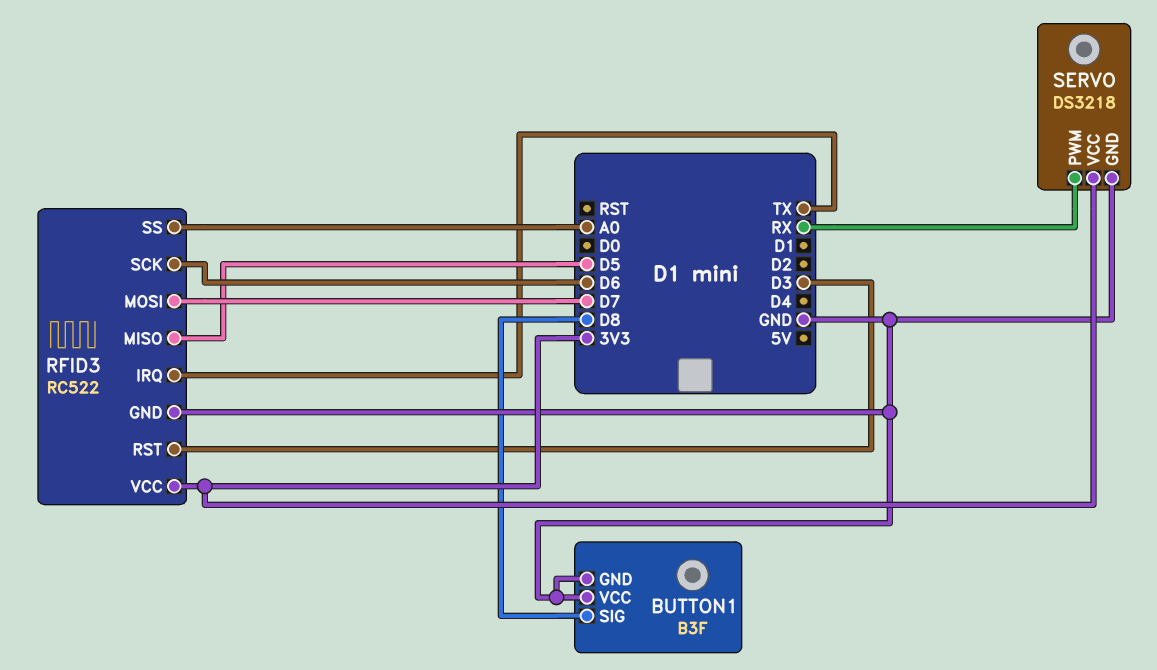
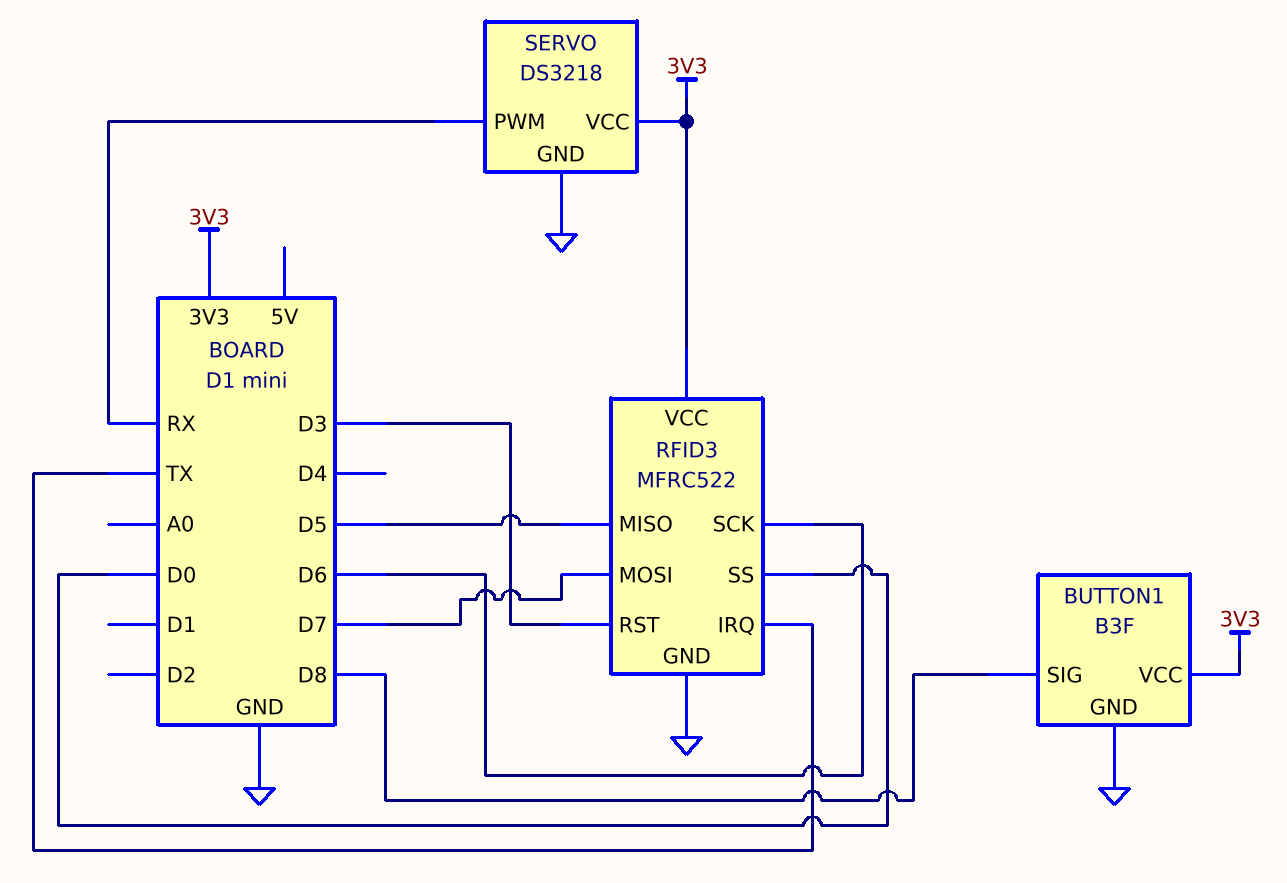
BUTTON1 pin VCC: GND -> 3V3
RFID3: RC522 -> MFRC522
RFID3 pin SS: A0 -> D0

